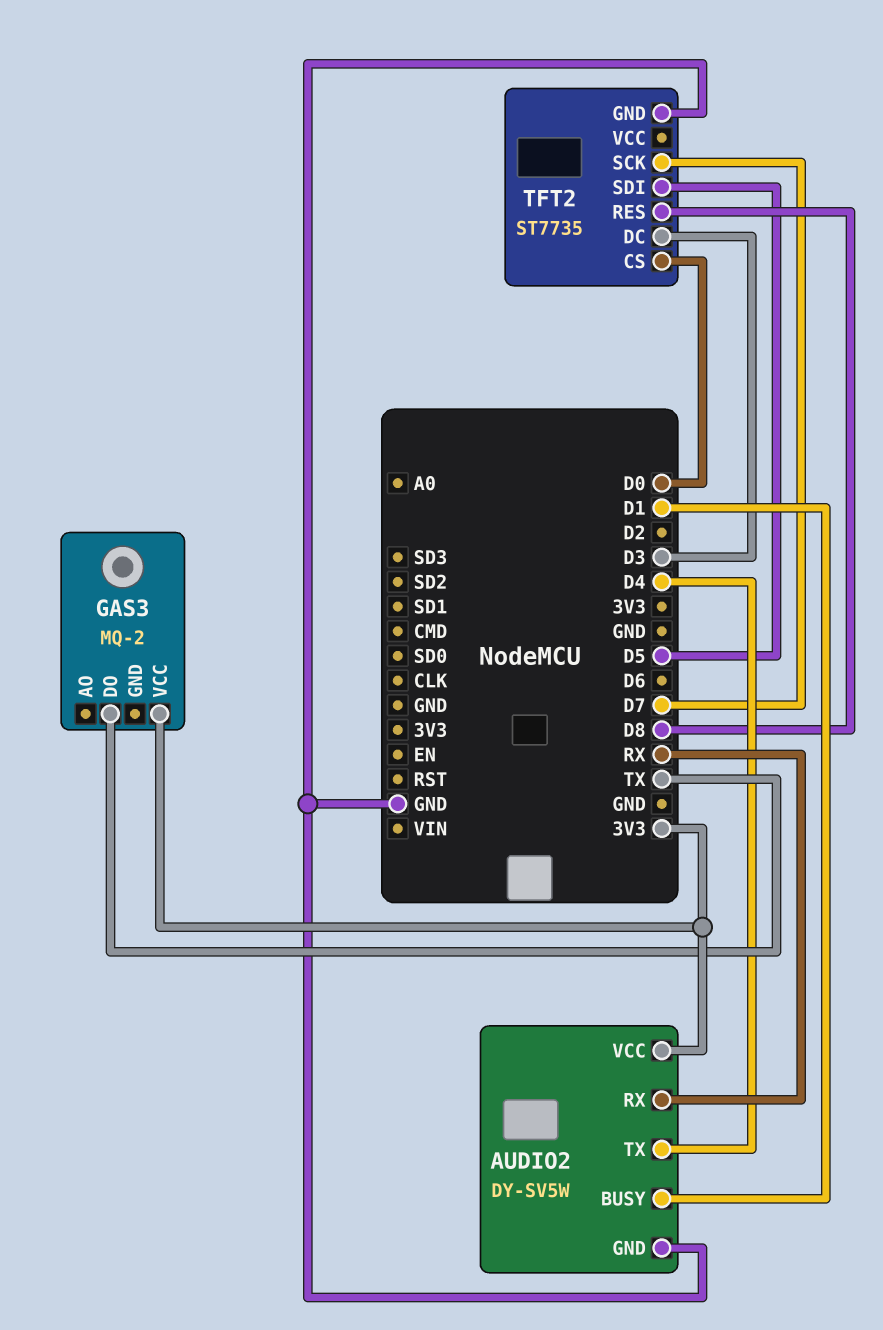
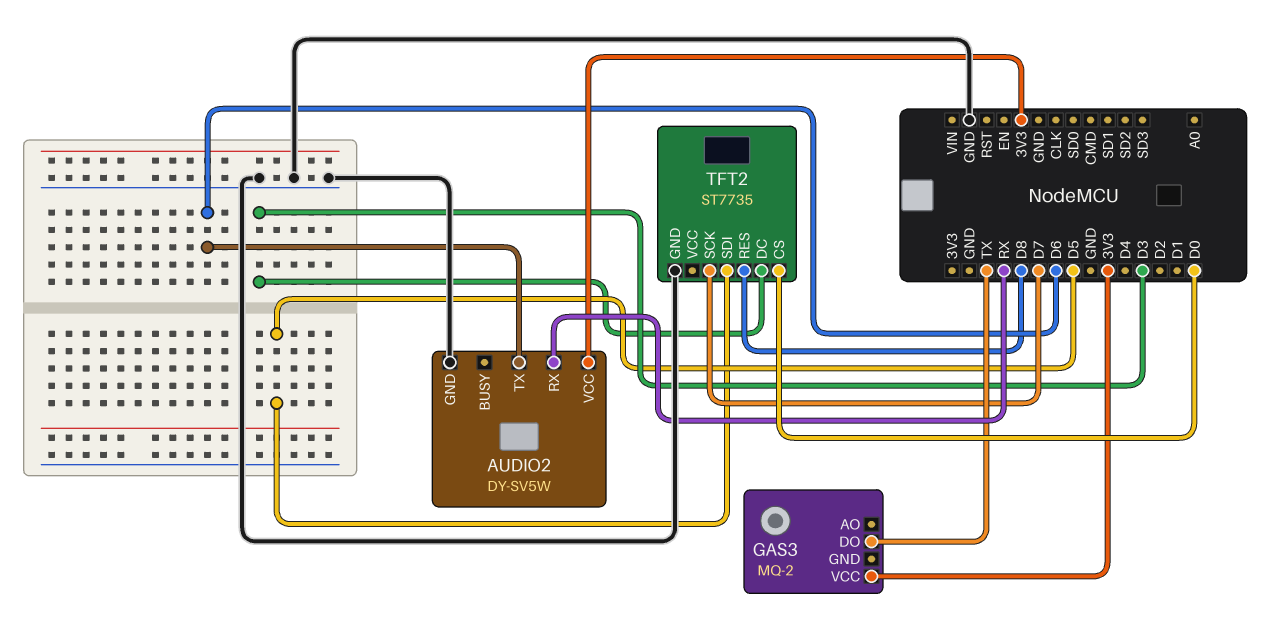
AUDIO2 pin BUSY: D1 -> none
AUDIO2 pin TX: D4 -> D6

